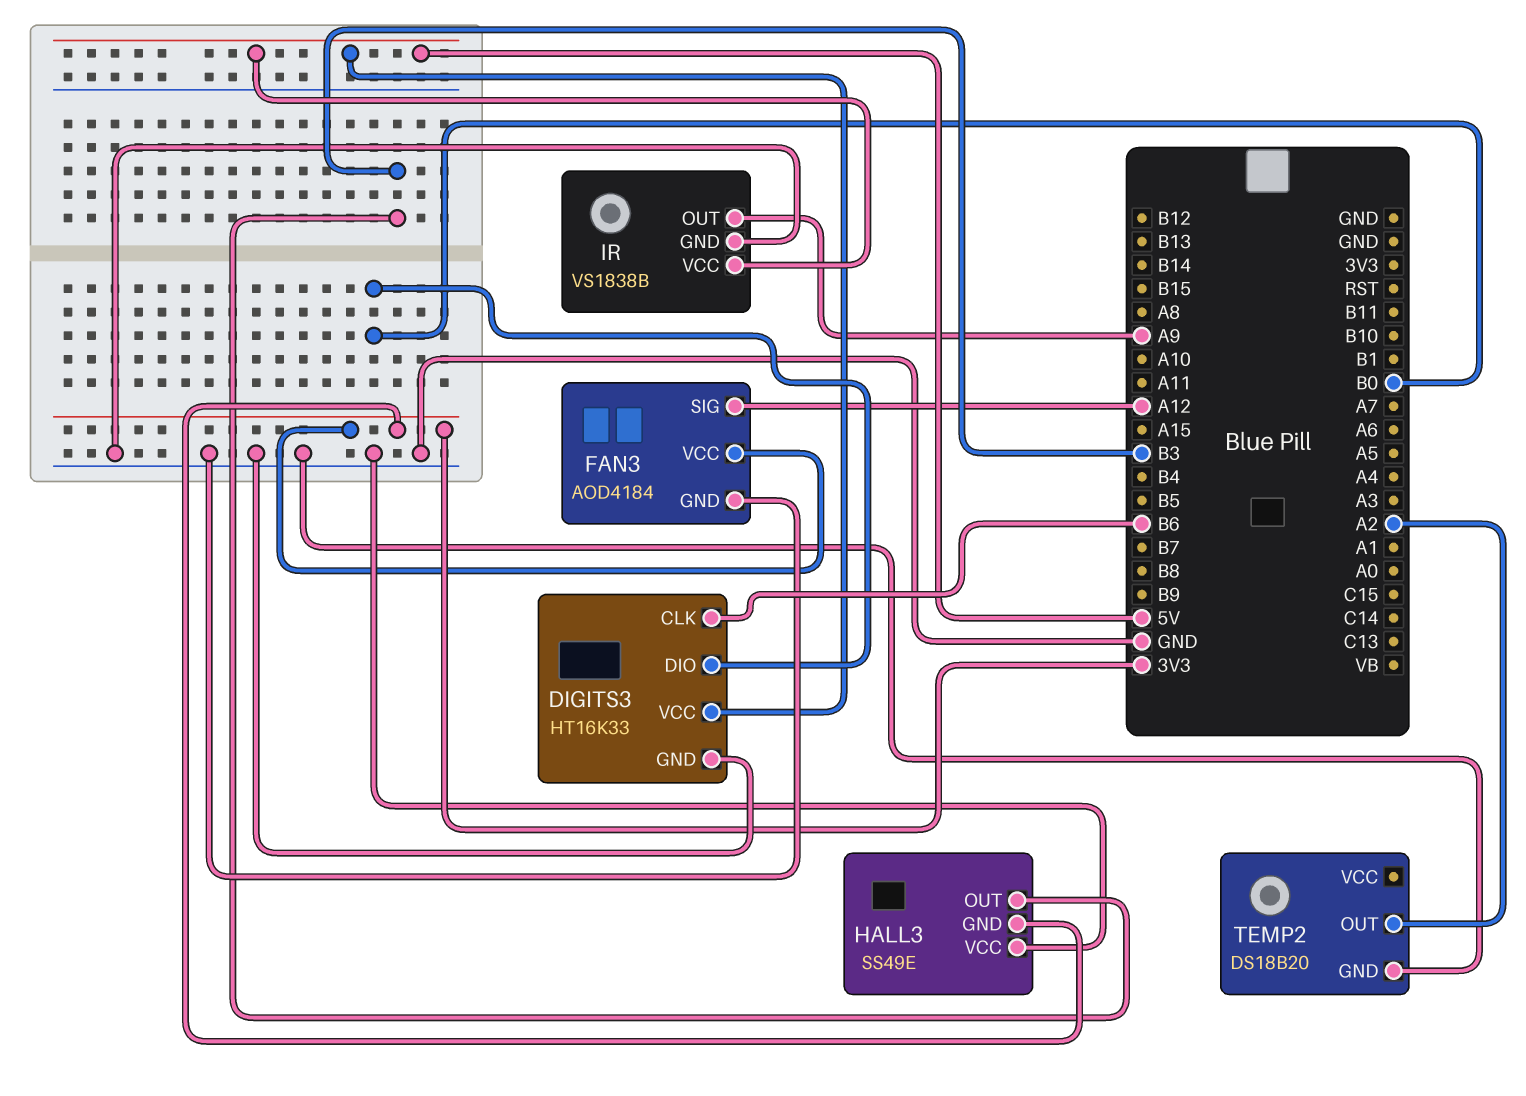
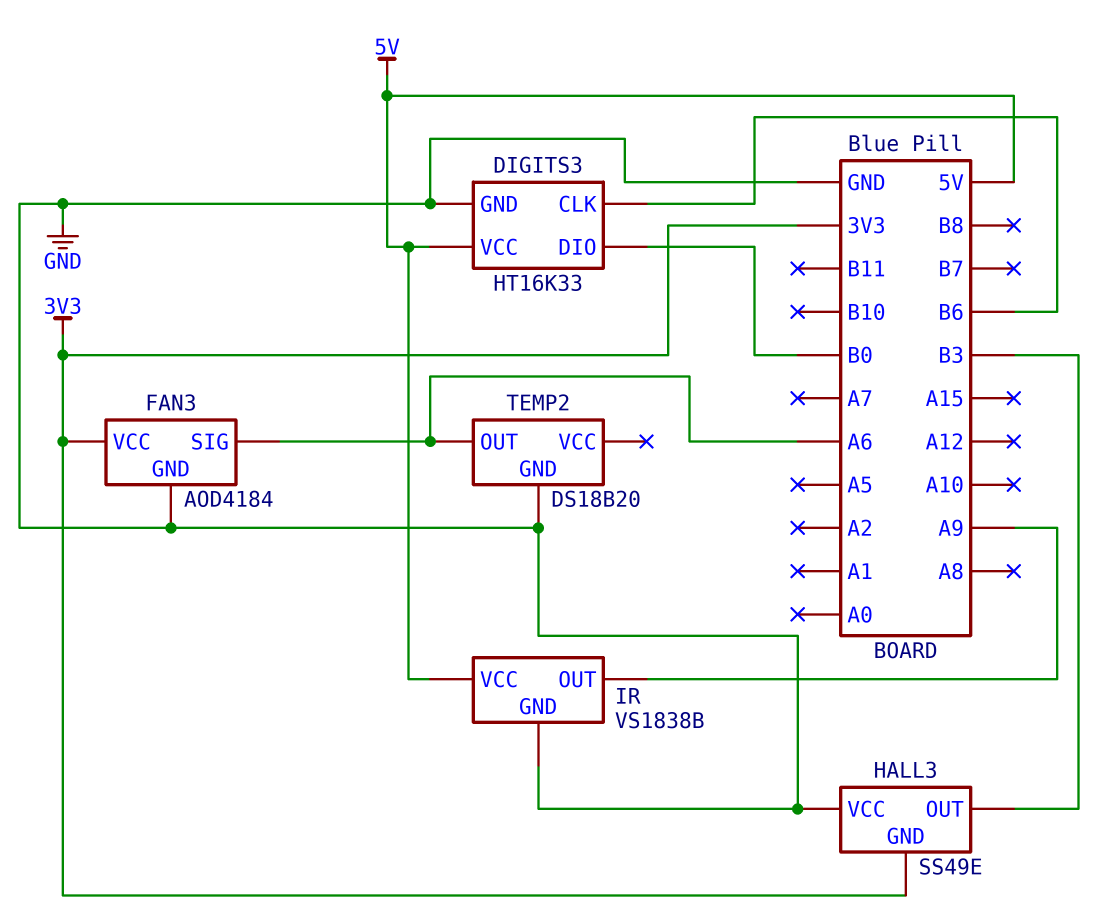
FAN3 pin SIG: A12 -> A6
TEMP2 pin OUT: A2 -> A6

